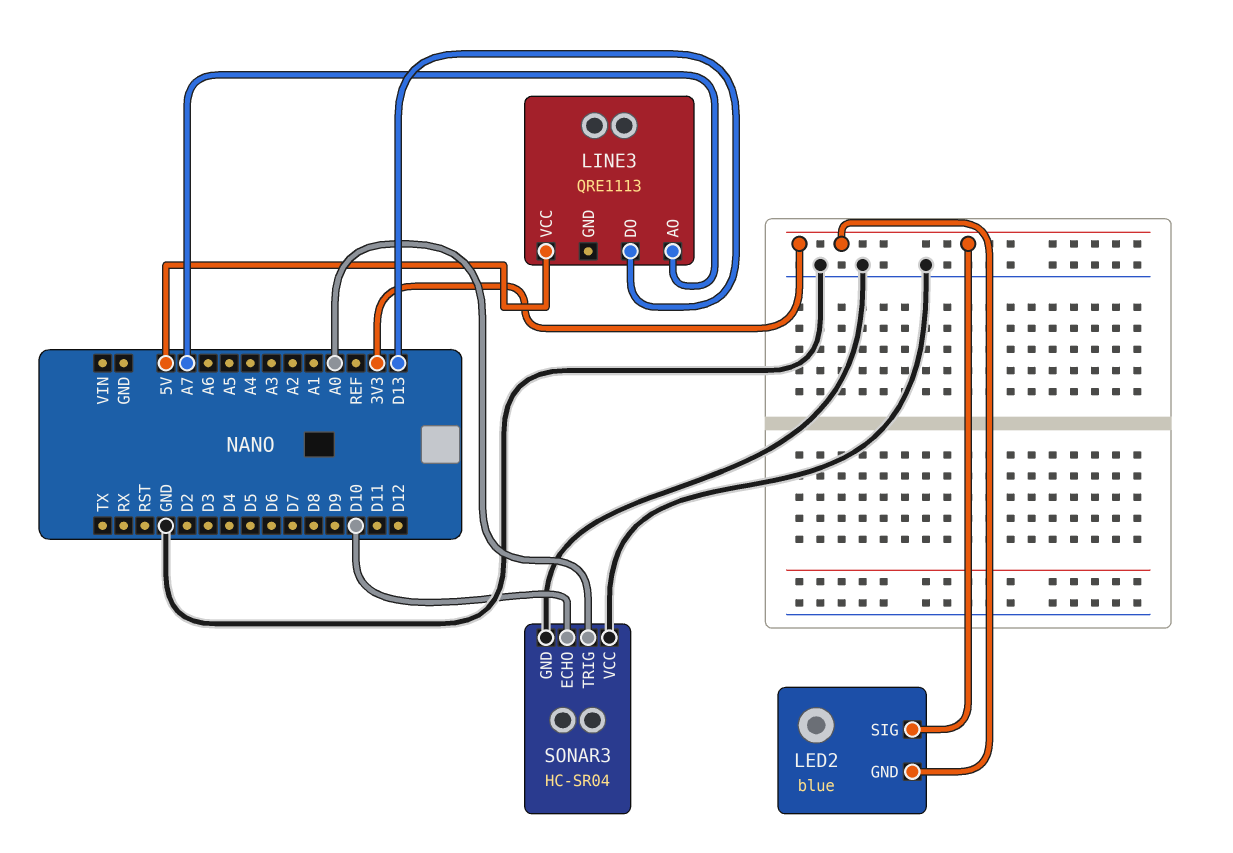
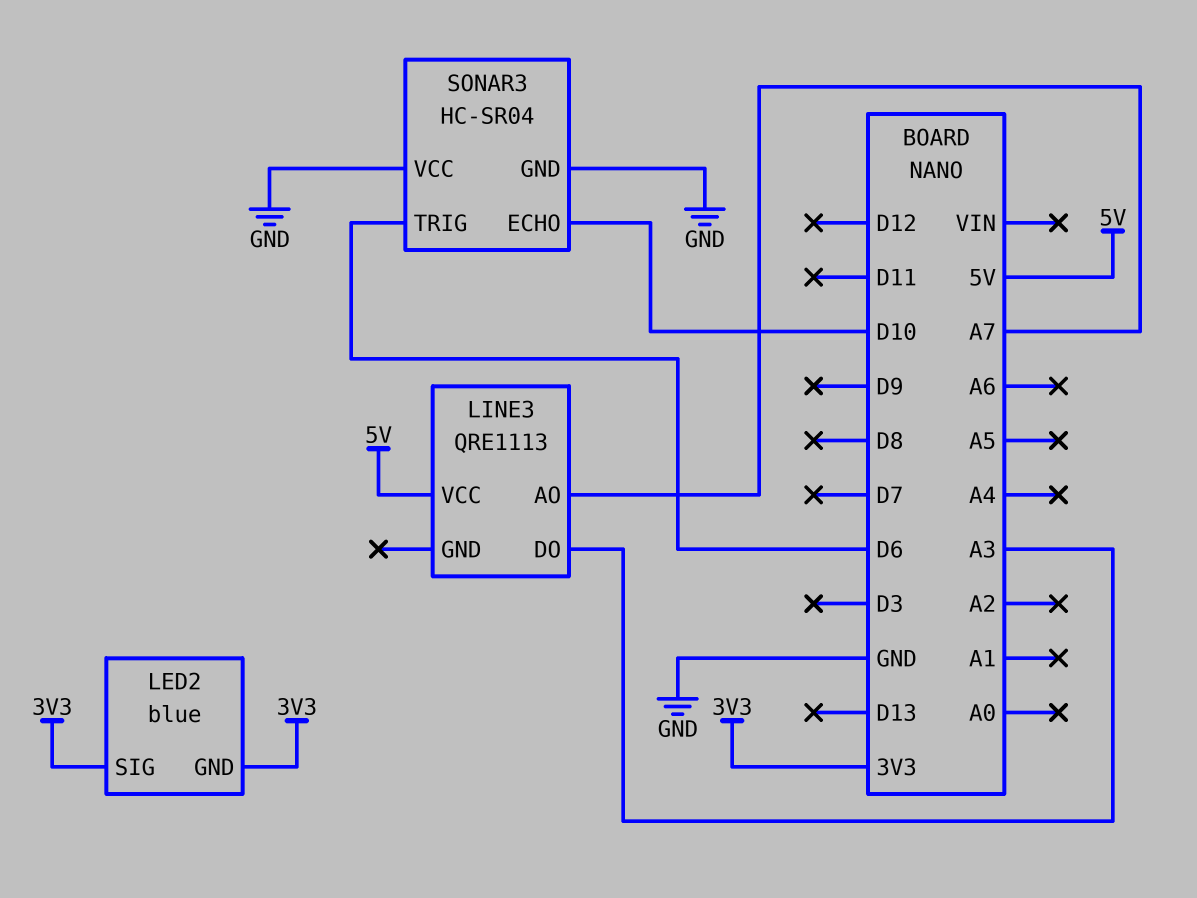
LINE3 pin DO: D13 -> A3
SONAR3 pin TRIG: A0 -> D6

